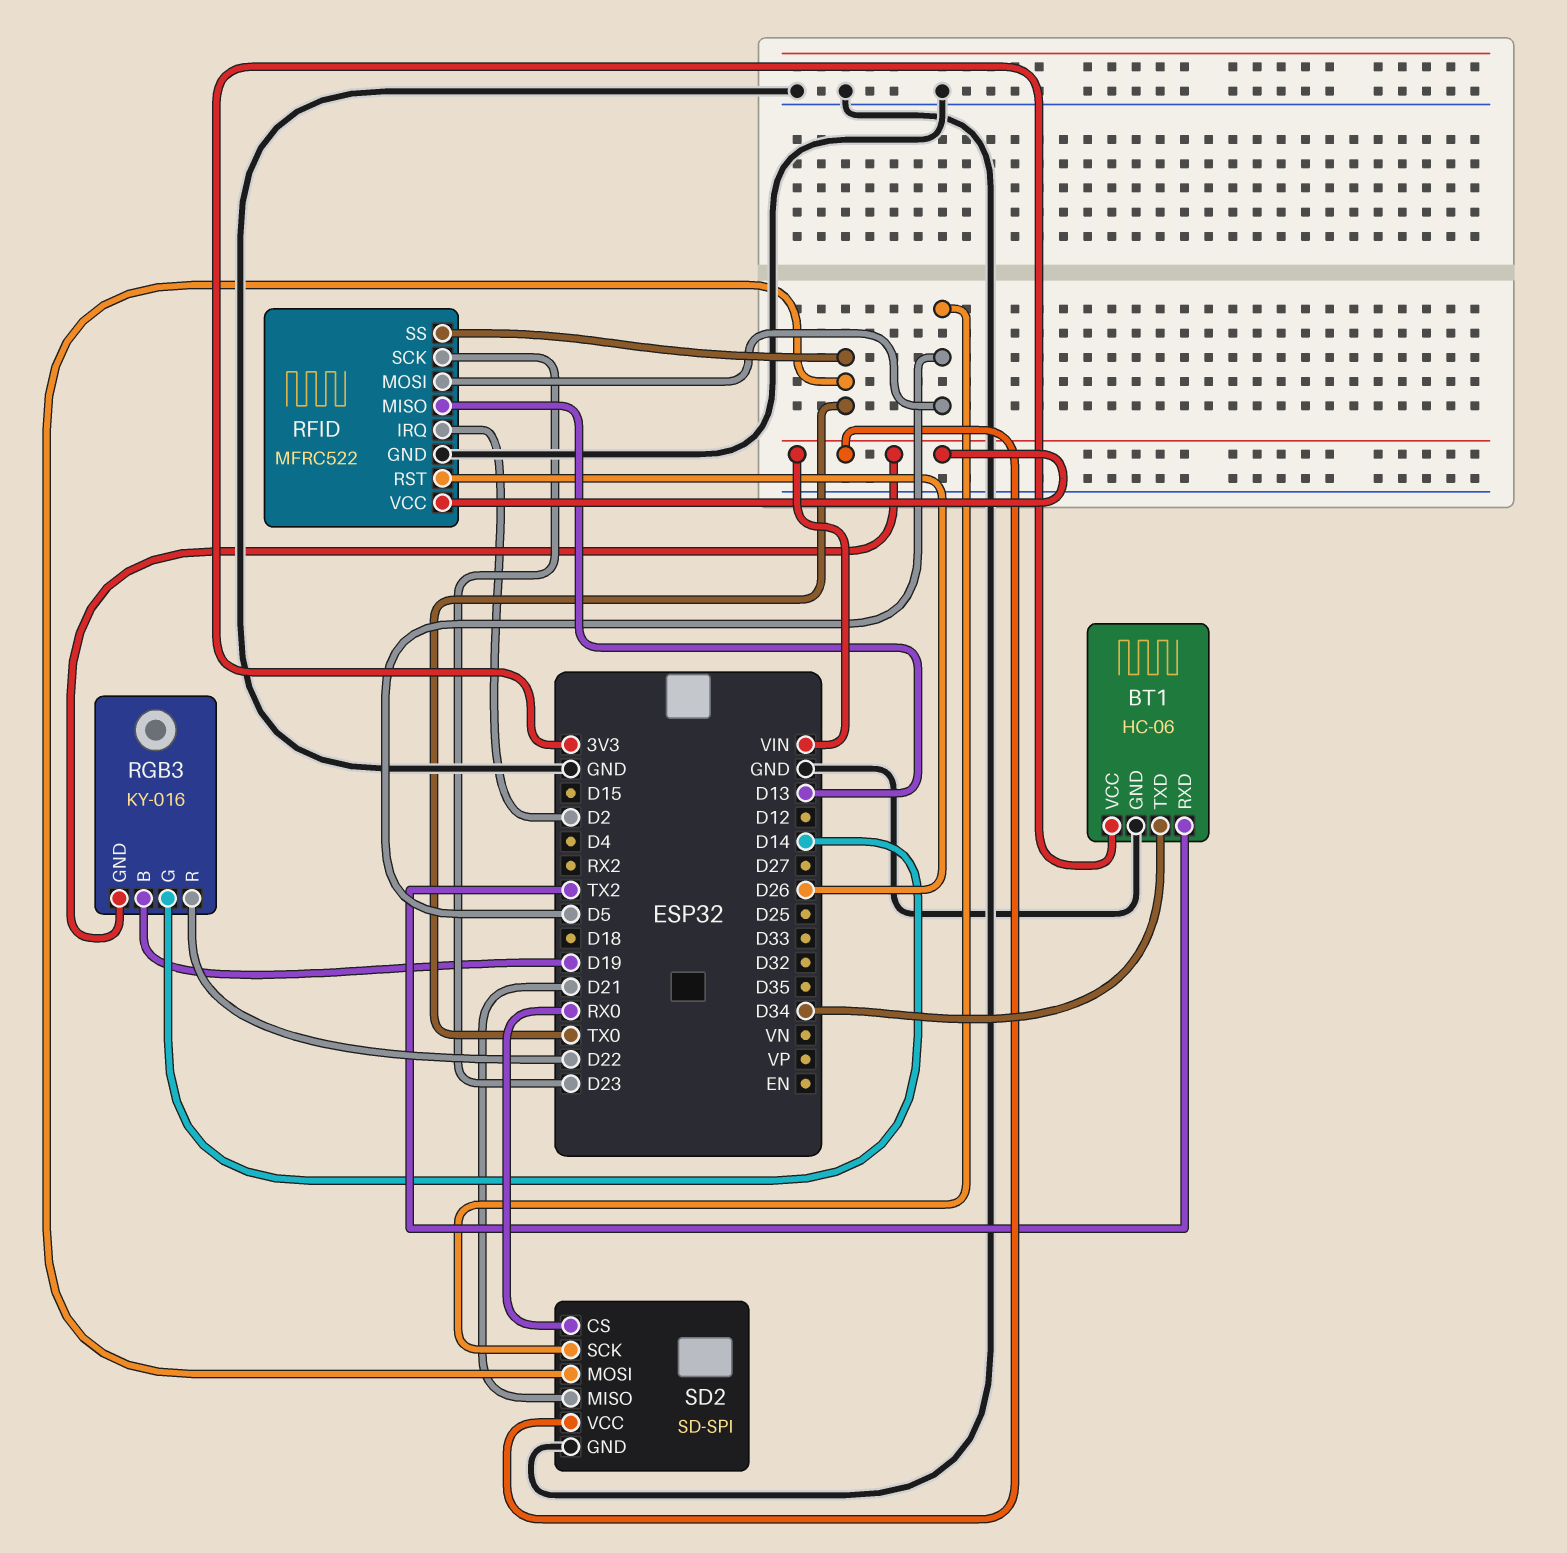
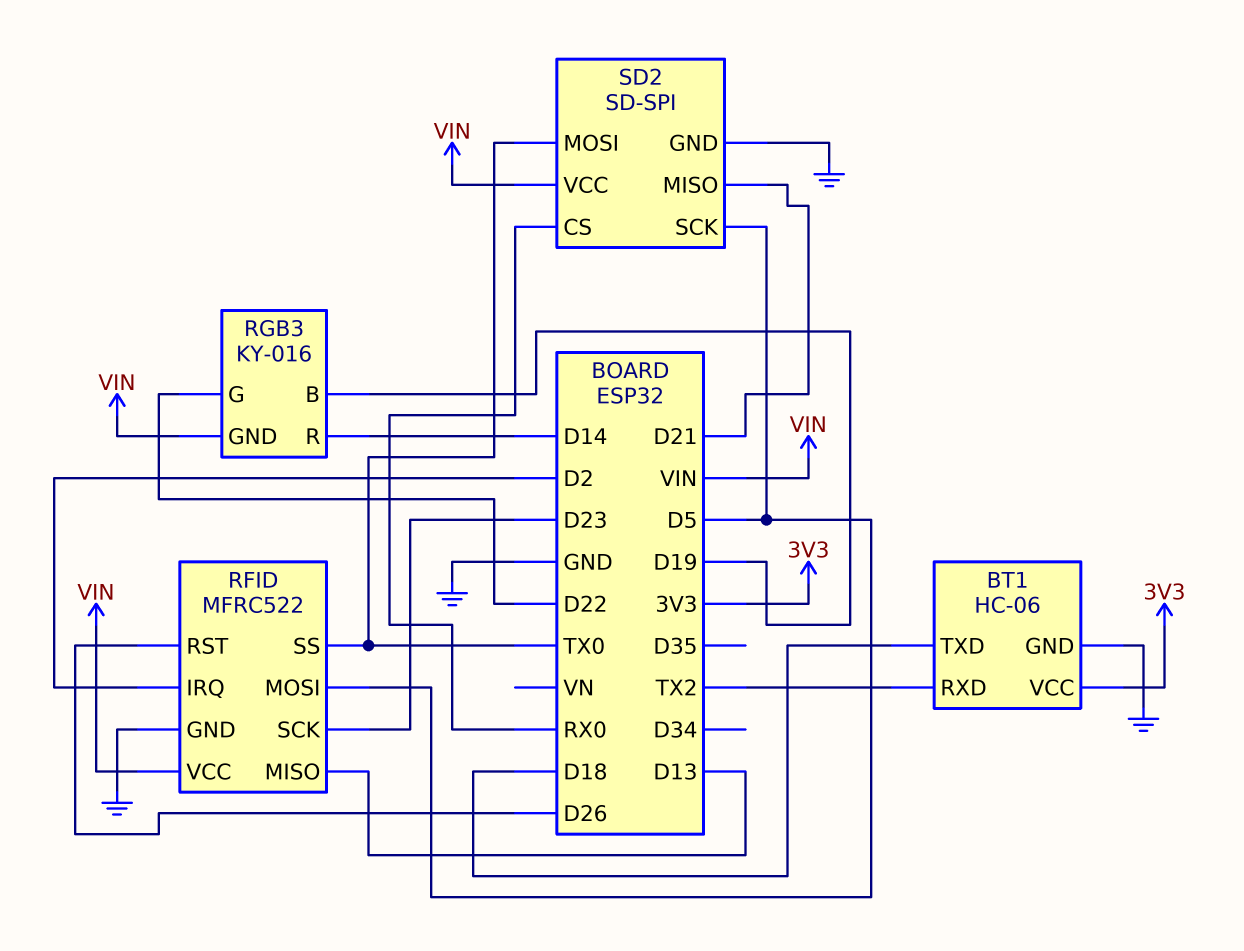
BT1 pin TXD: D34 -> D18
RGB3 pin G: D14 -> D22
RGB3 pin R: D22 -> D14

